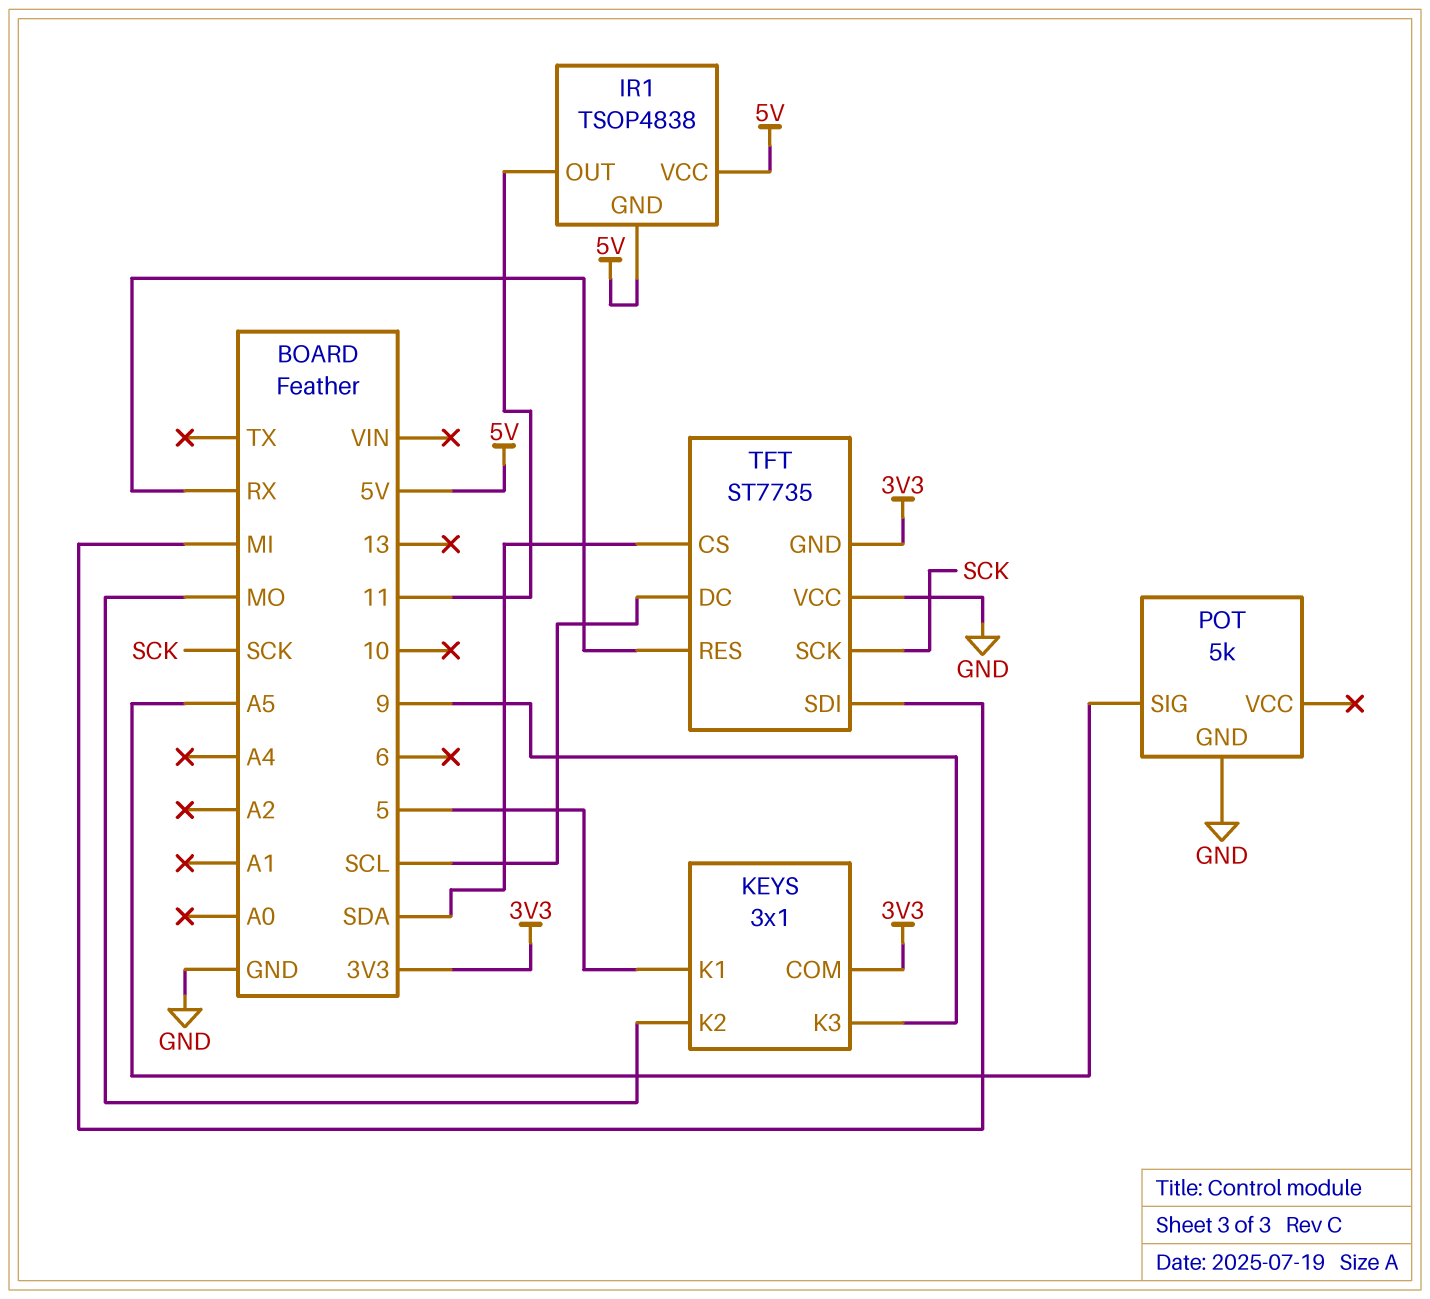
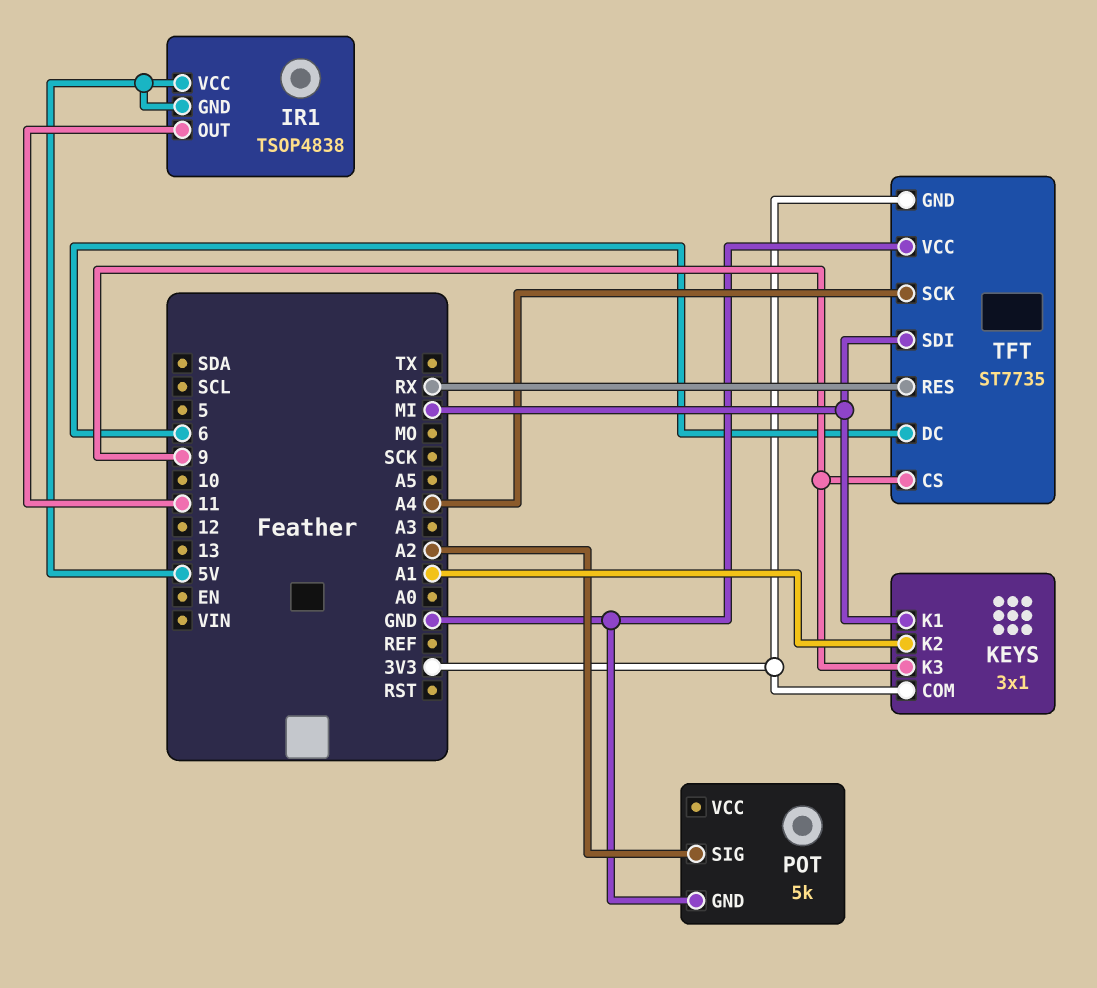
KEYS pin K1: 5 -> MI
KEYS pin K2: MO -> A1
POT pin SIG: A5 -> A2
TFT pin CS: SDA -> 9
TFT pin DC: SCL -> 6
TFT pin SCK: SCK -> A4

